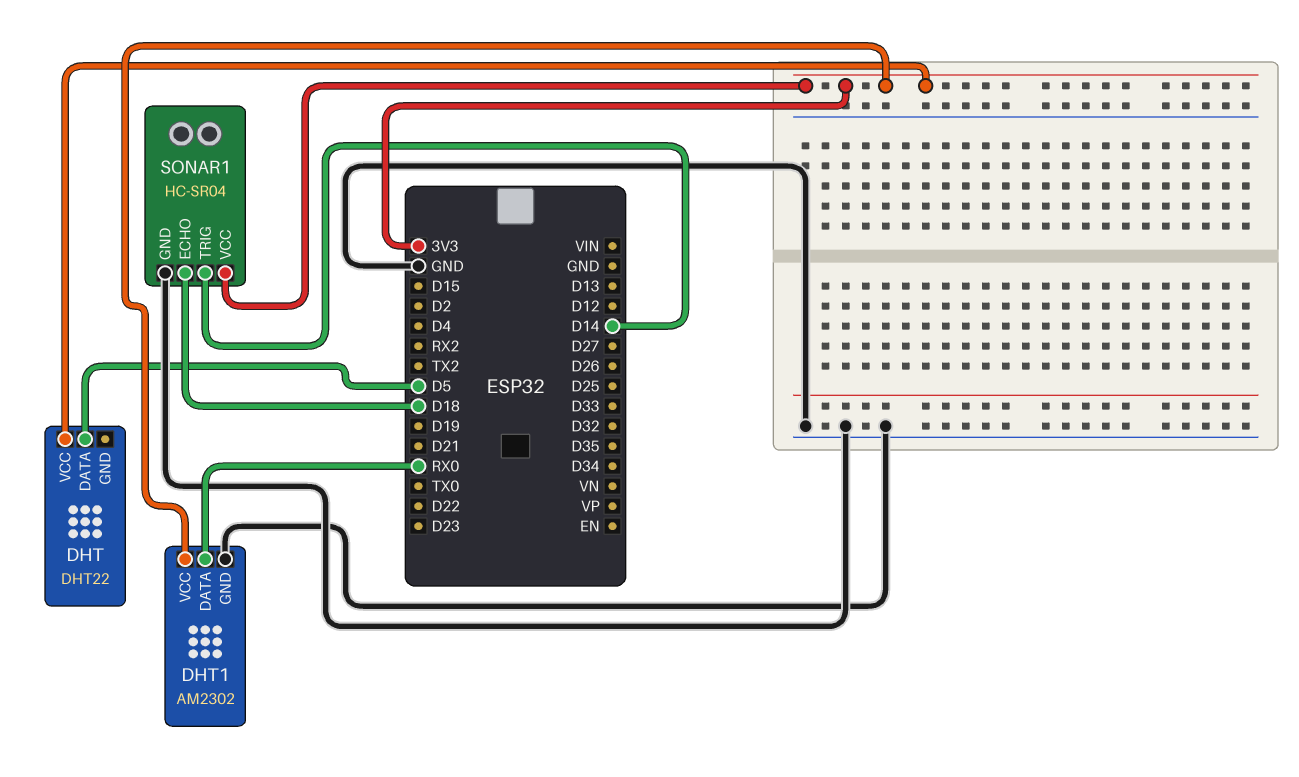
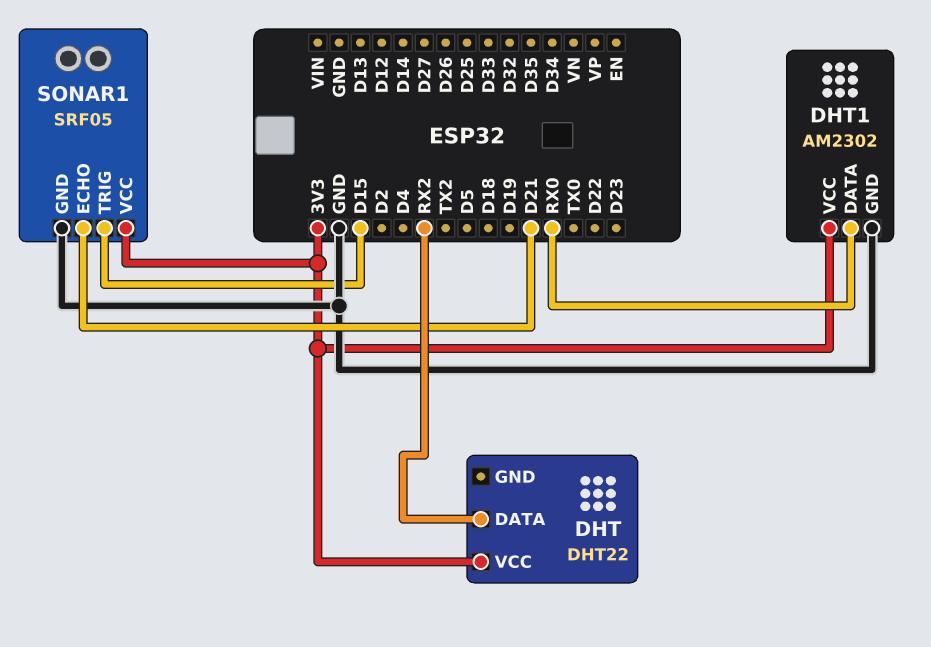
DHT pin DATA: D5 -> RX2
SONAR1: HC-SR04 -> SRF05
SONAR1 pin ECHO: D18 -> D21
SONAR1 pin TRIG: D14 -> D15

